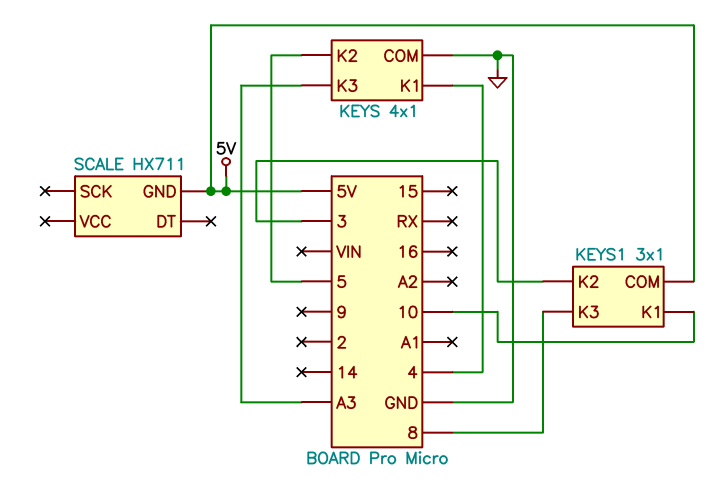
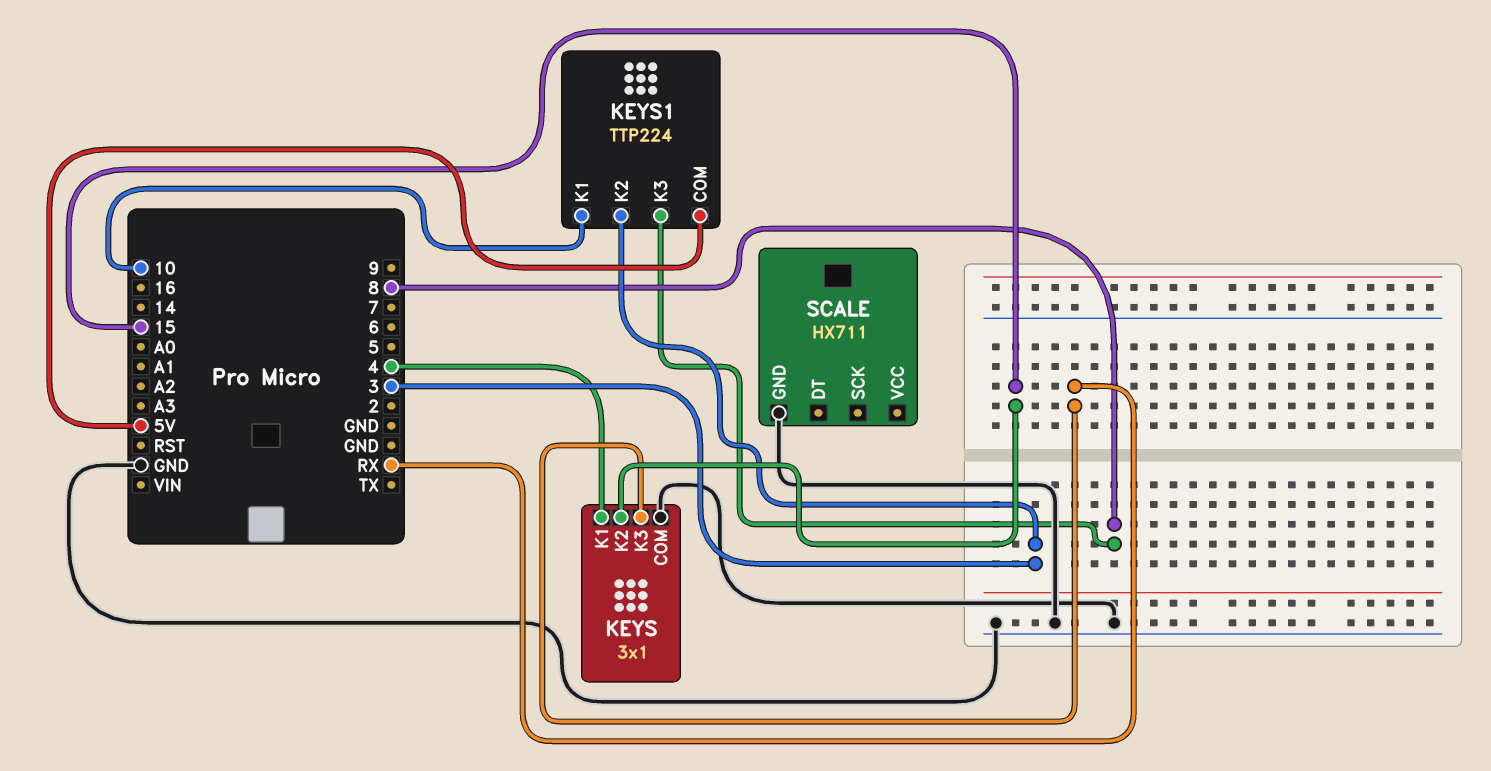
KEYS: 4x1 -> 3x1
KEYS pin K2: 5 -> 15
KEYS pin K3: A3 -> RX
KEYS1: 3x1 -> TTP224
SCALE pin GND: 5V -> GND

